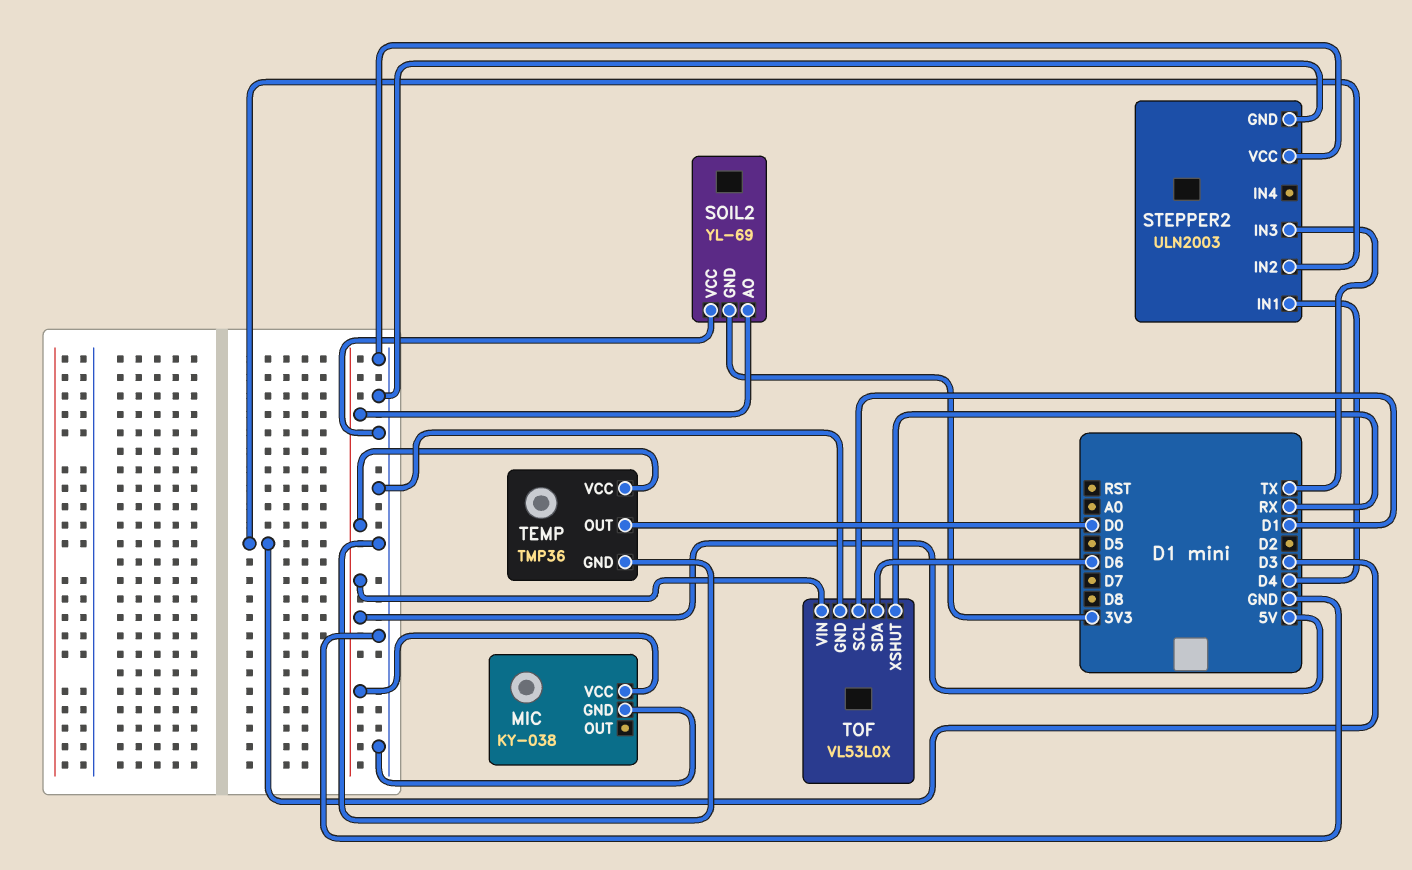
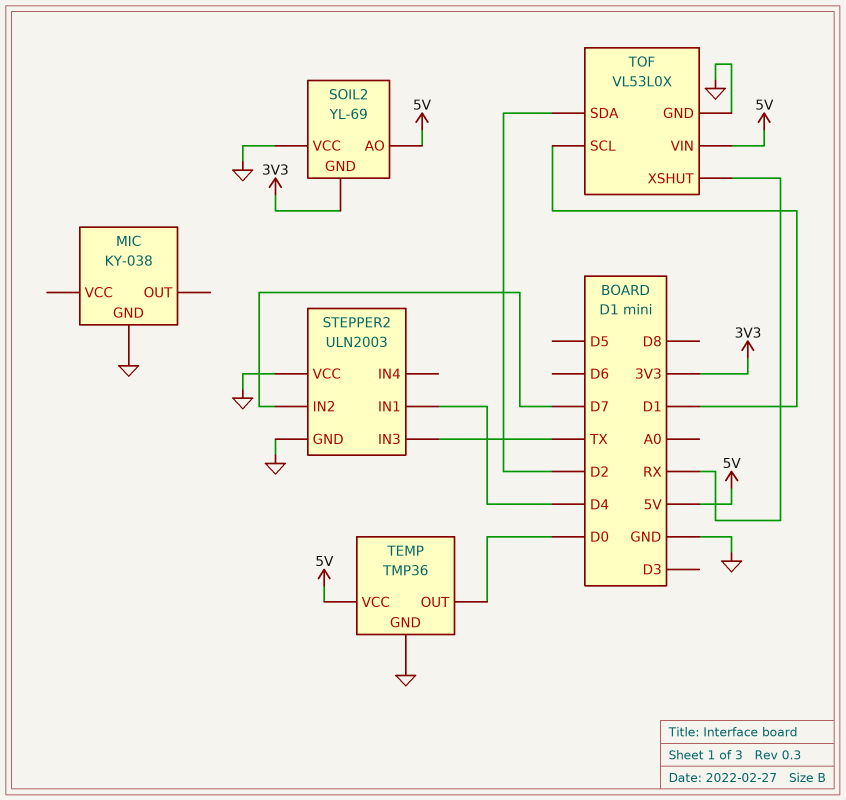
MIC pin VCC: 5V -> none
STEPPER2 pin IN2: D3 -> D7
TOF pin SDA: D6 -> D2

